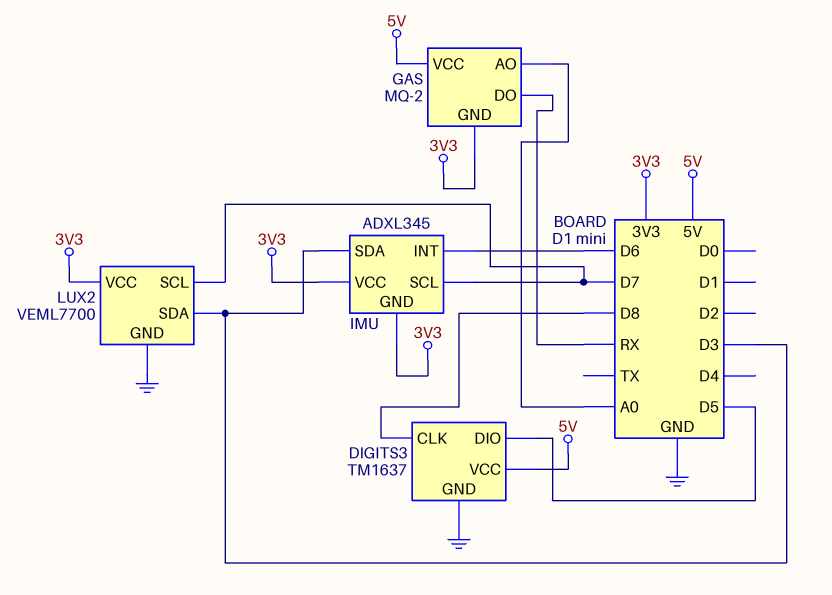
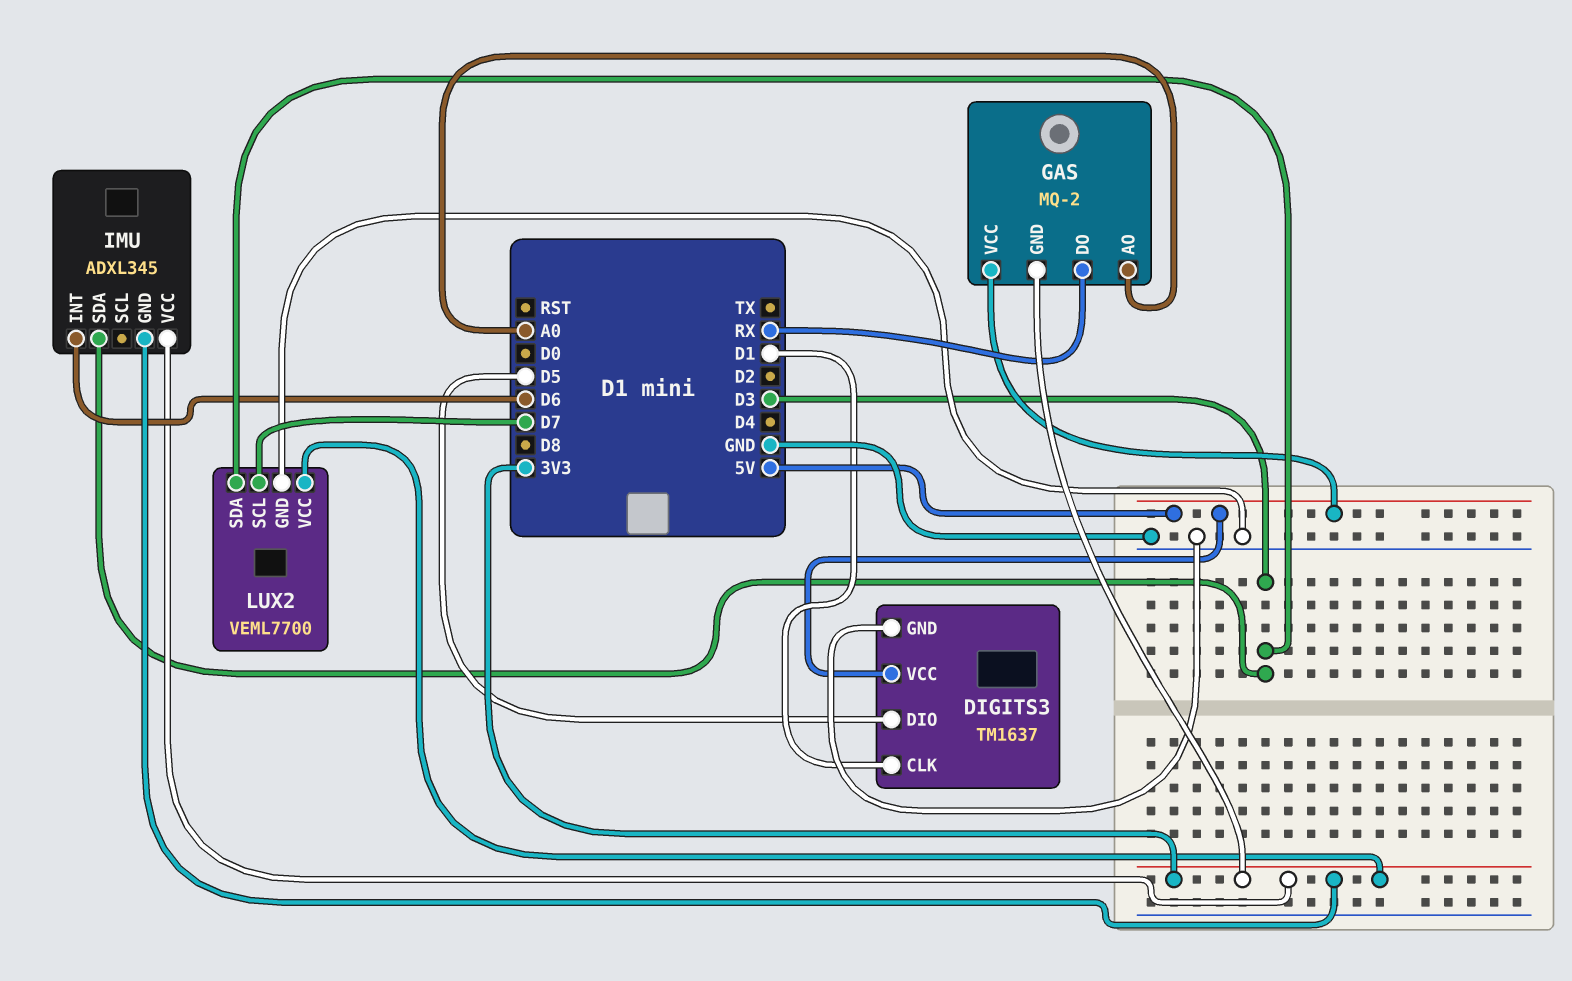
DIGITS3 pin CLK: D8 -> D1
IMU pin SCL: D7 -> none

